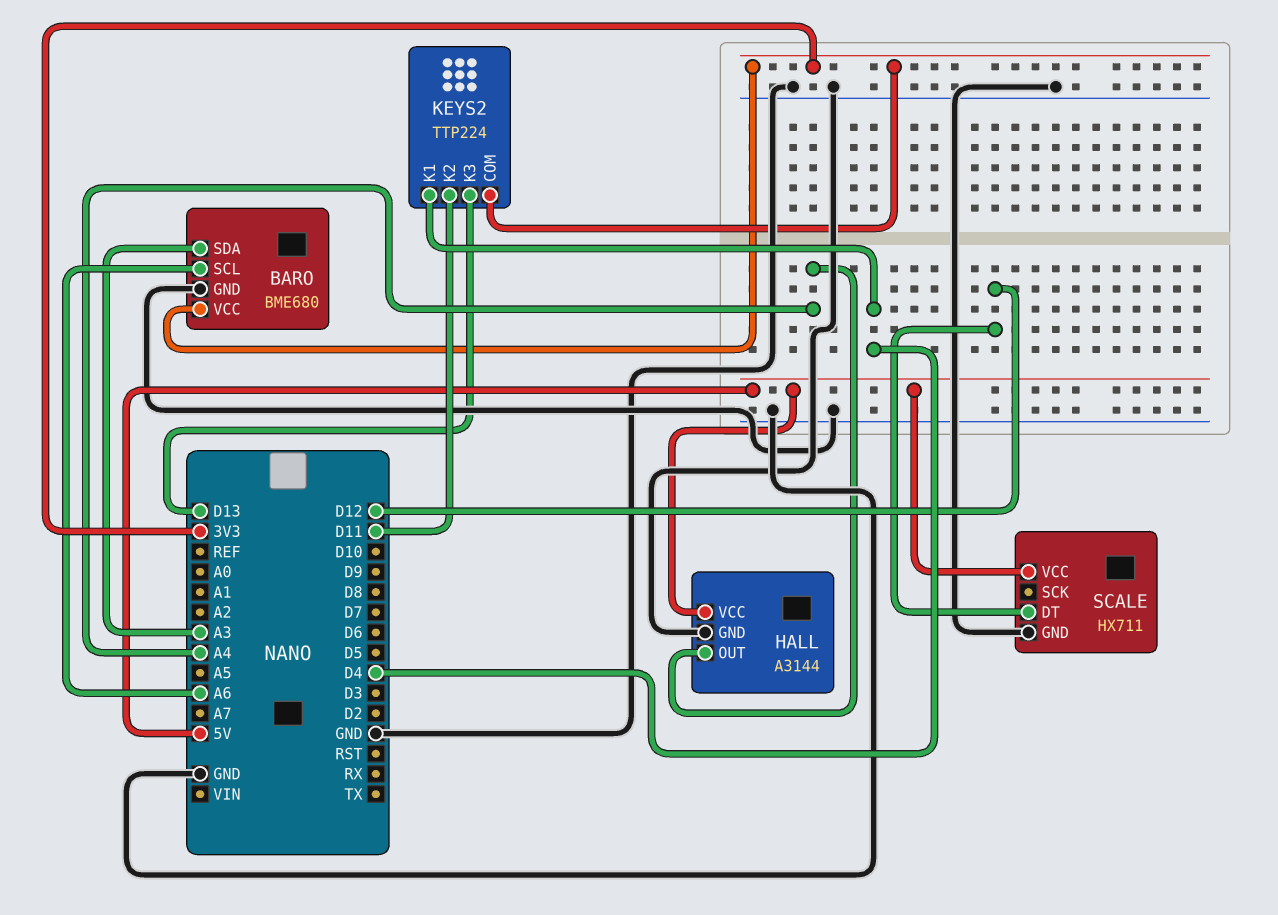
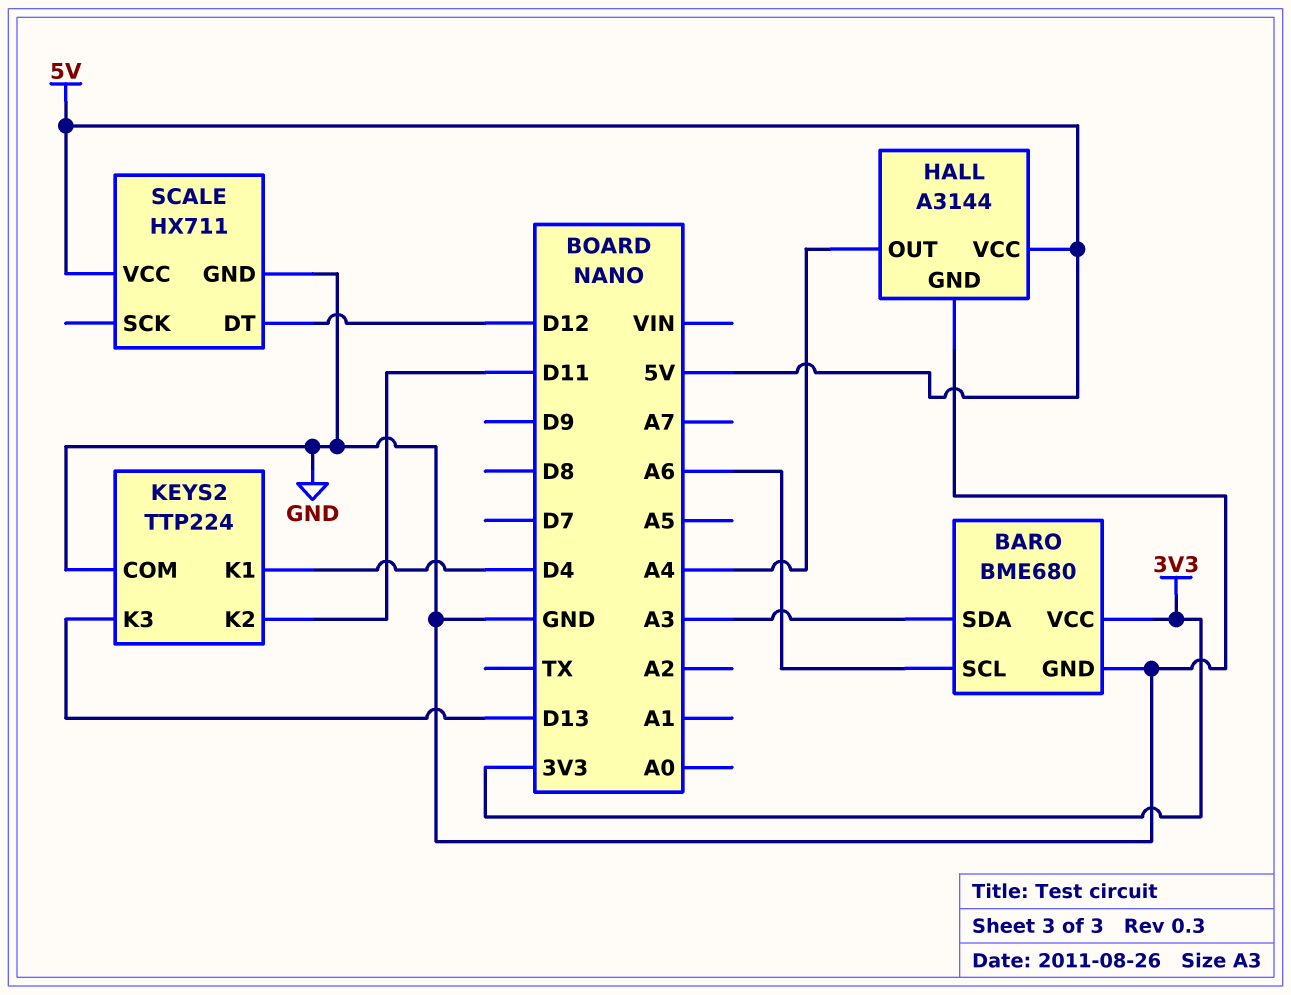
KEYS2 pin COM: 3V3 -> GND

